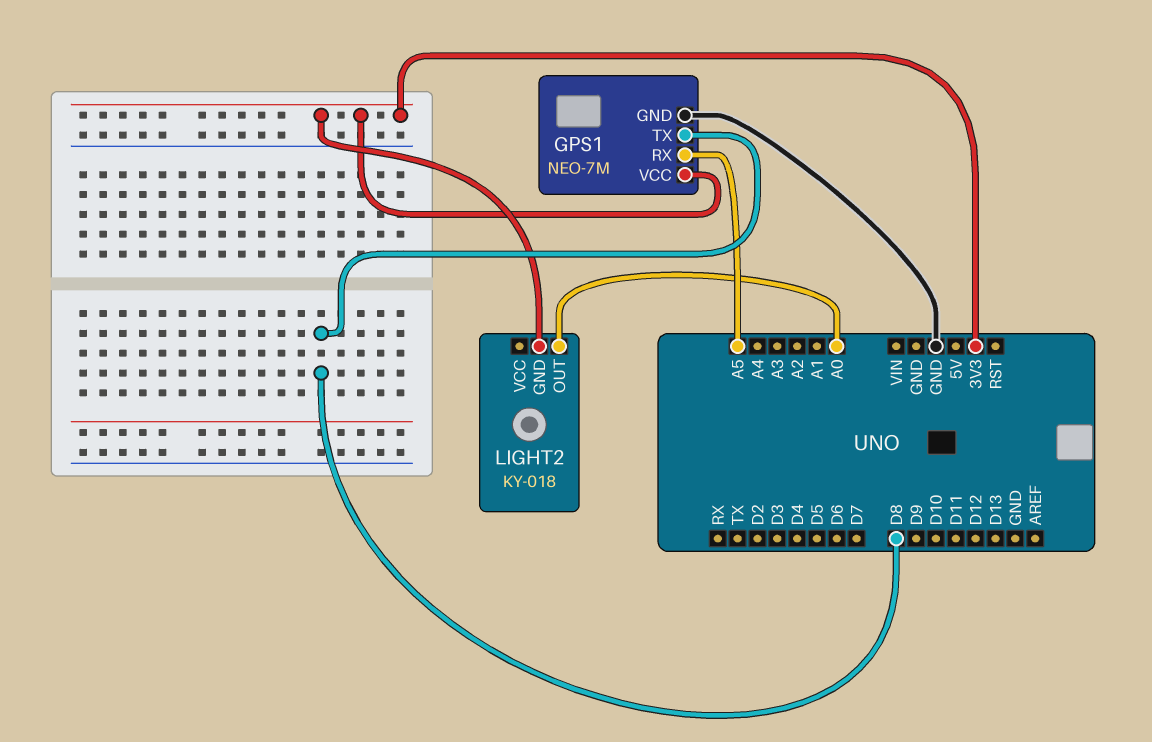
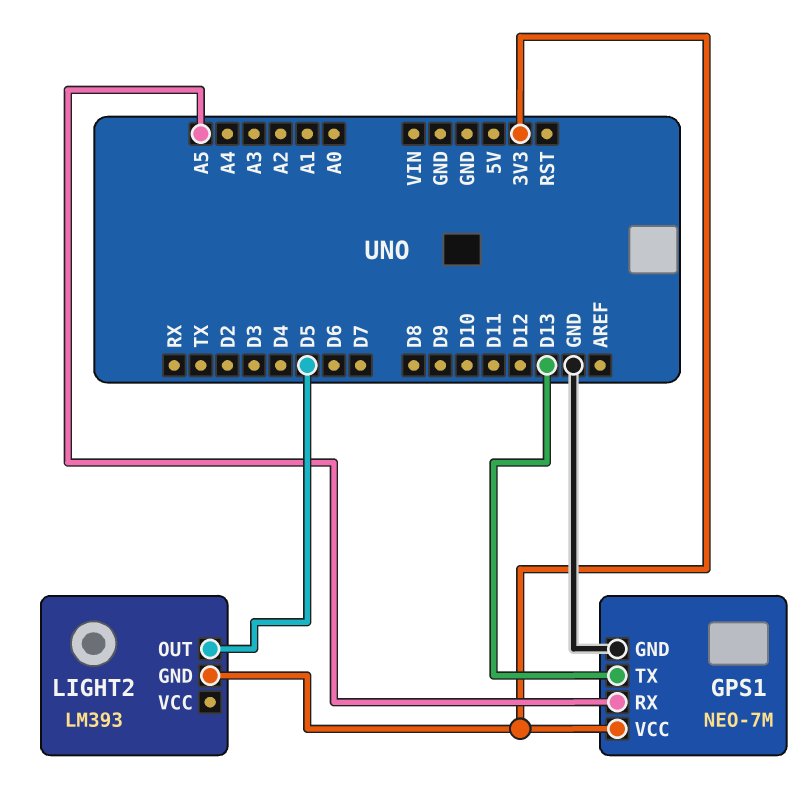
GPS1 pin TX: D8 -> D13
LIGHT2: KY-018 -> LM393
LIGHT2 pin OUT: A0 -> D5

